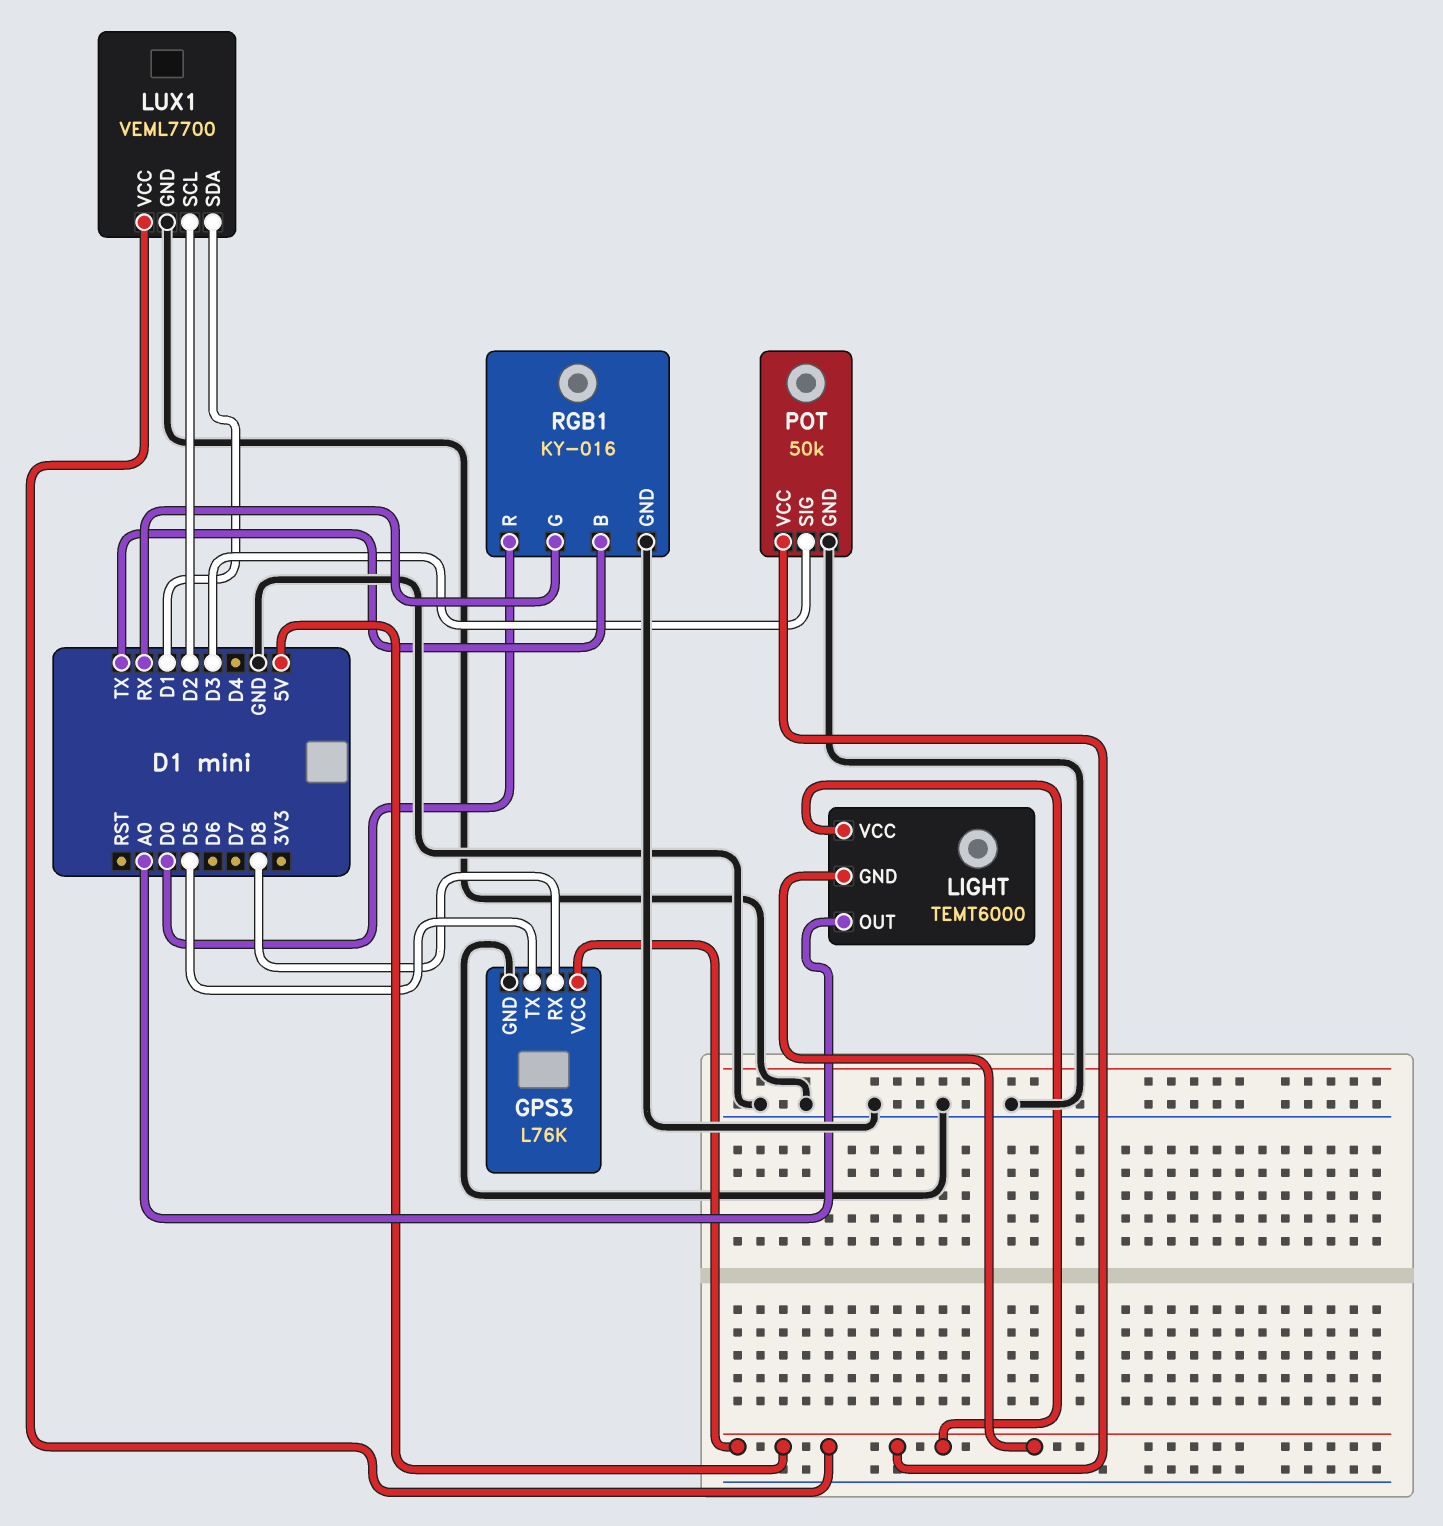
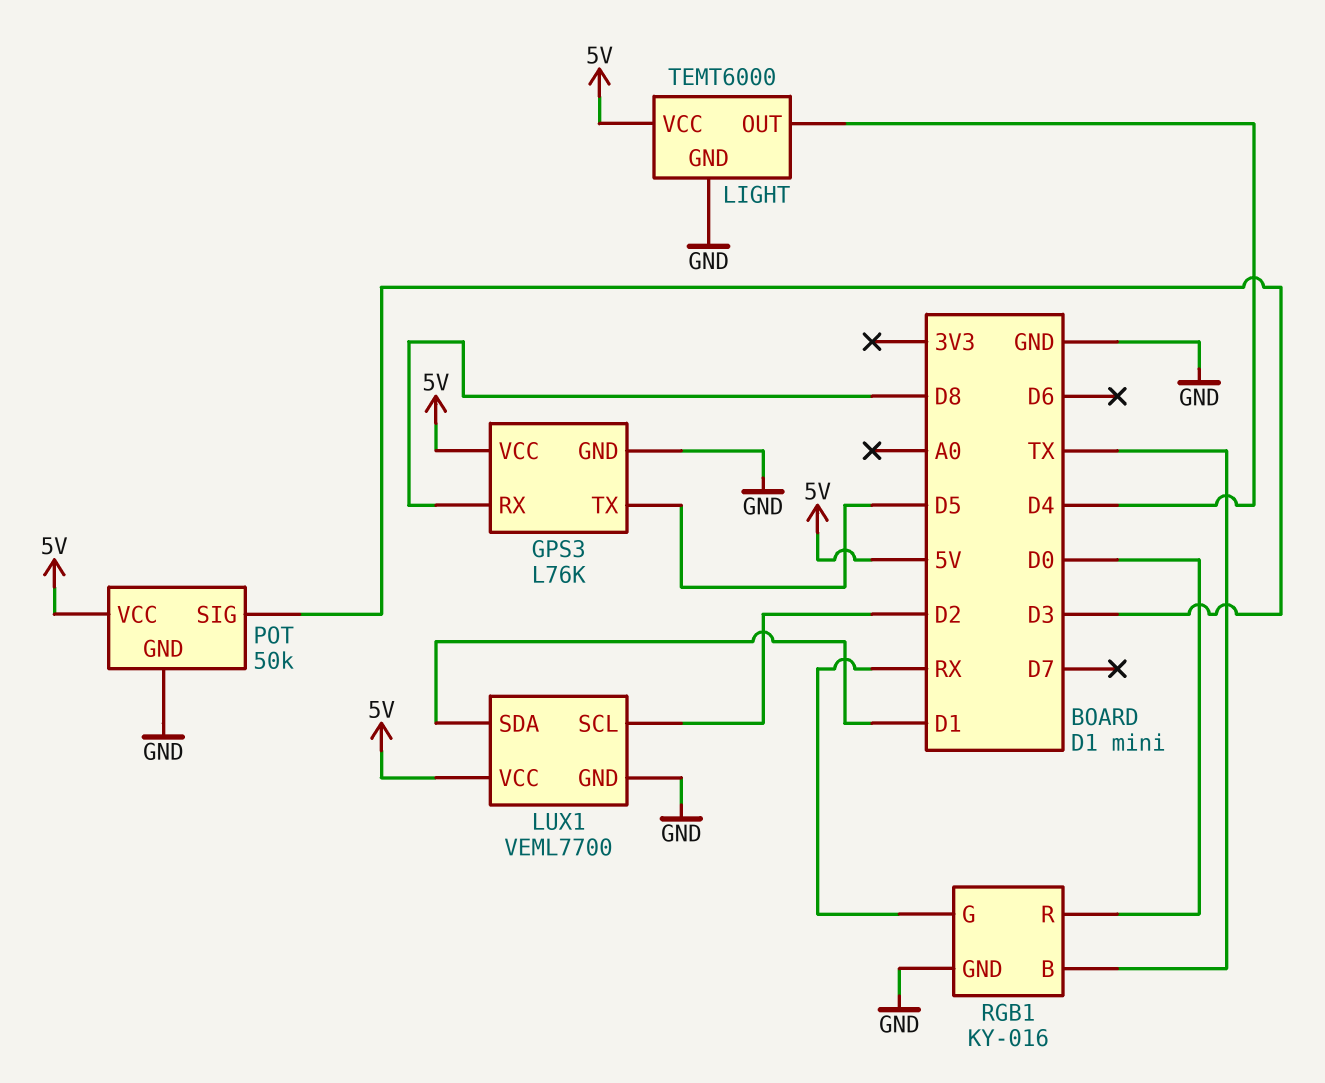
LIGHT pin GND: 5V -> GND
LIGHT pin OUT: A0 -> D4

